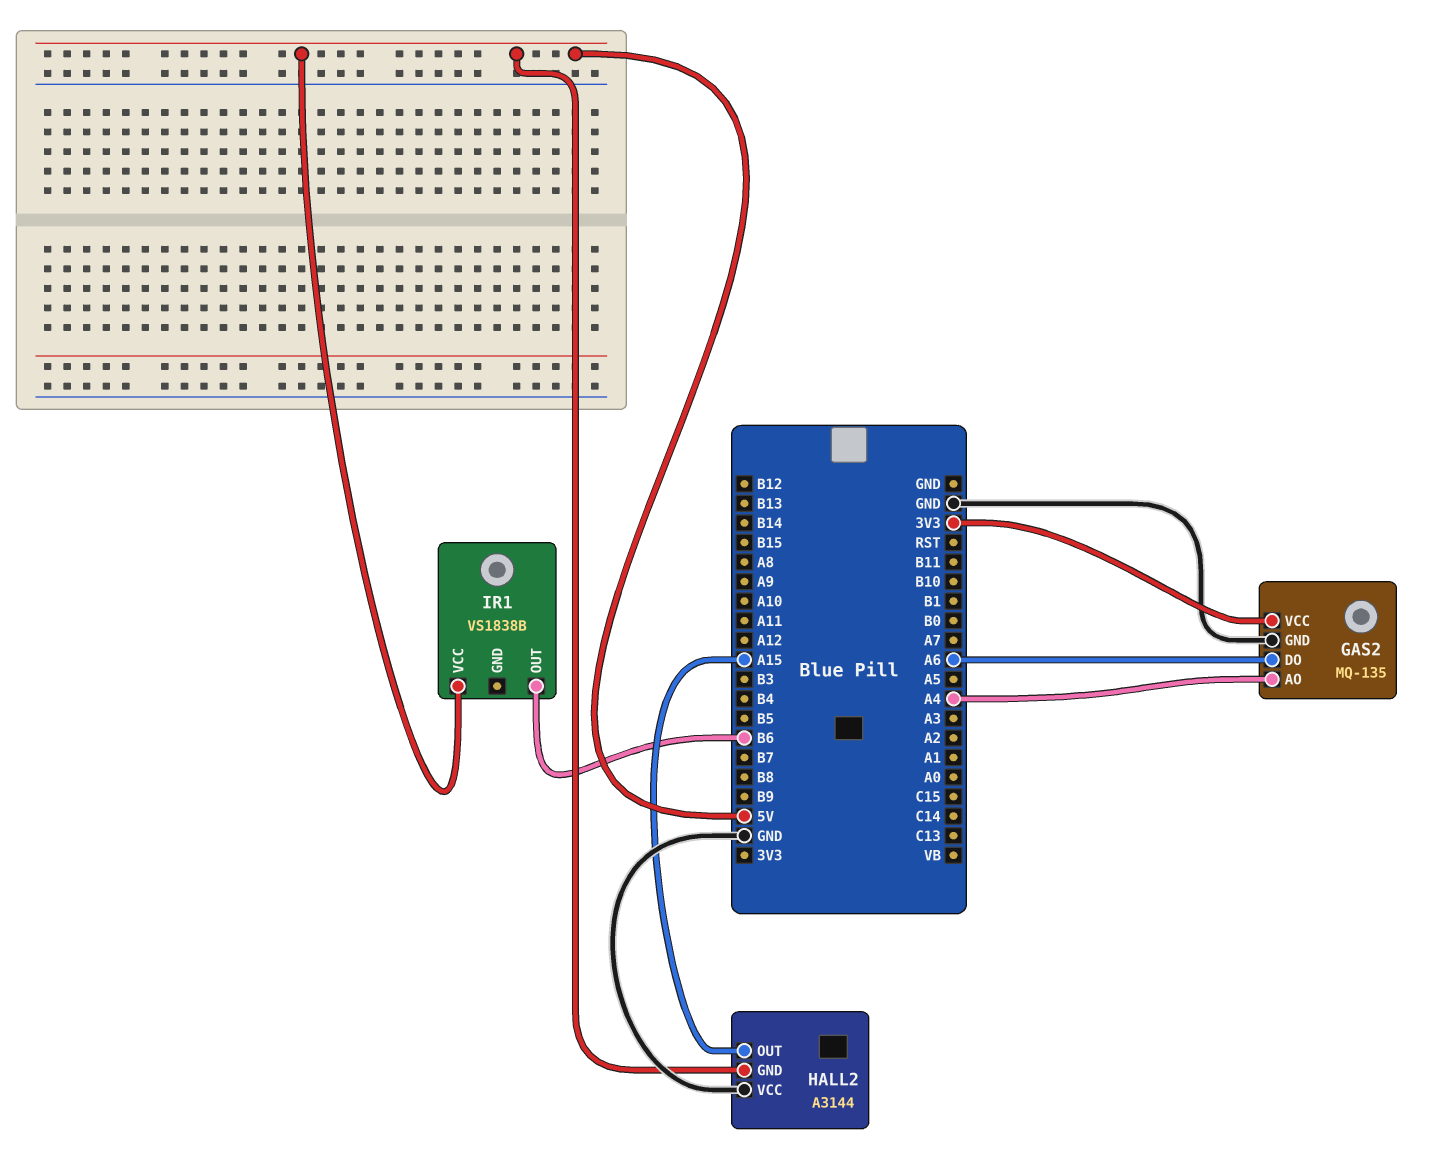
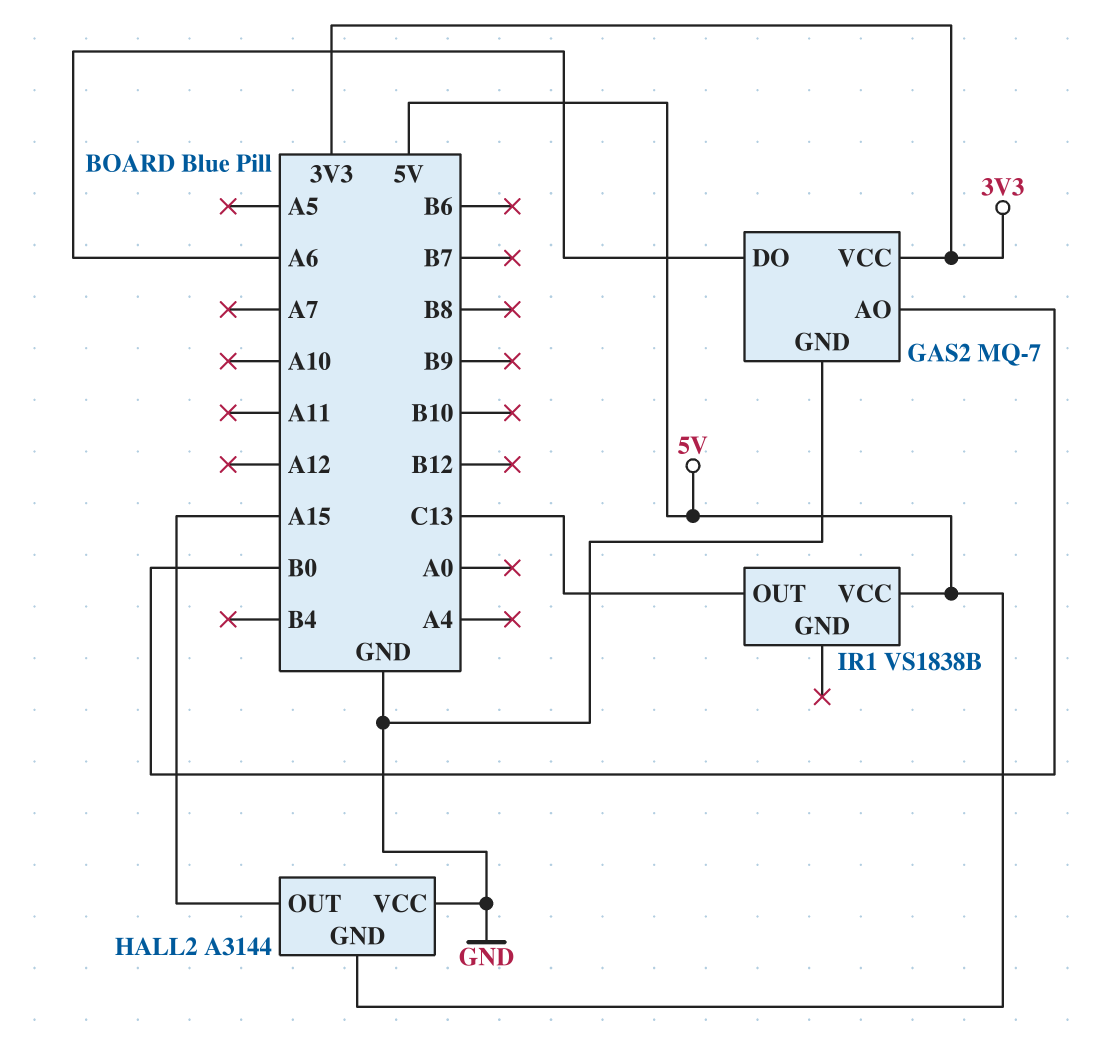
GAS2: MQ-135 -> MQ-7
GAS2 pin AO: A4 -> B0
IR1 pin OUT: B6 -> C13

